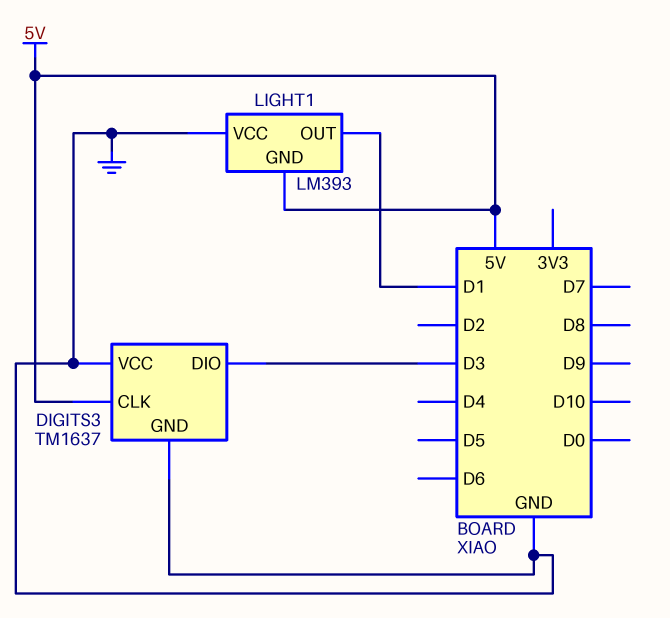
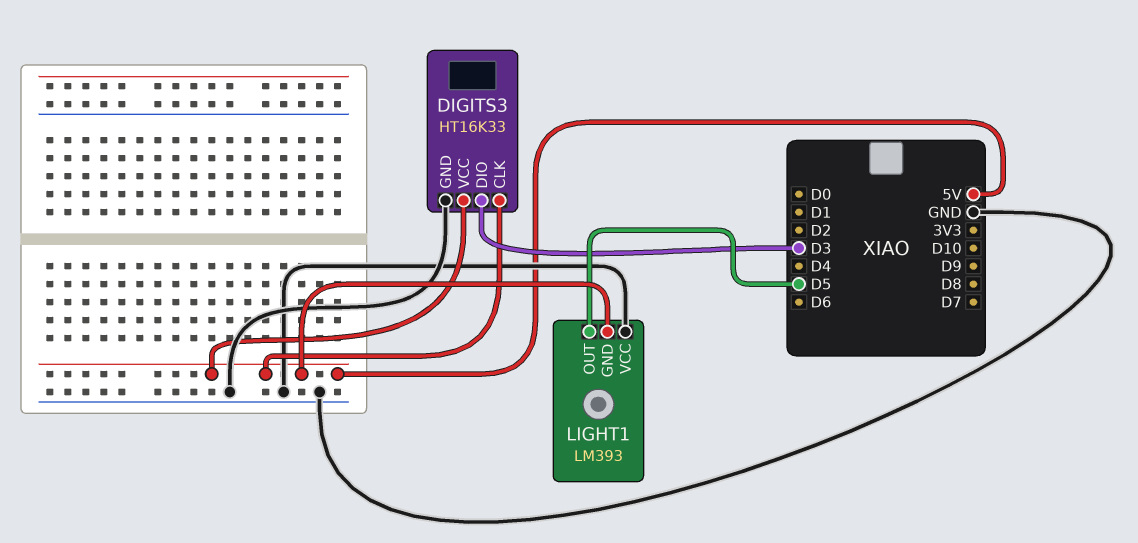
DIGITS3: TM1637 -> HT16K33
DIGITS3 pin VCC: GND -> 5V
LIGHT1 pin OUT: D1 -> D5

